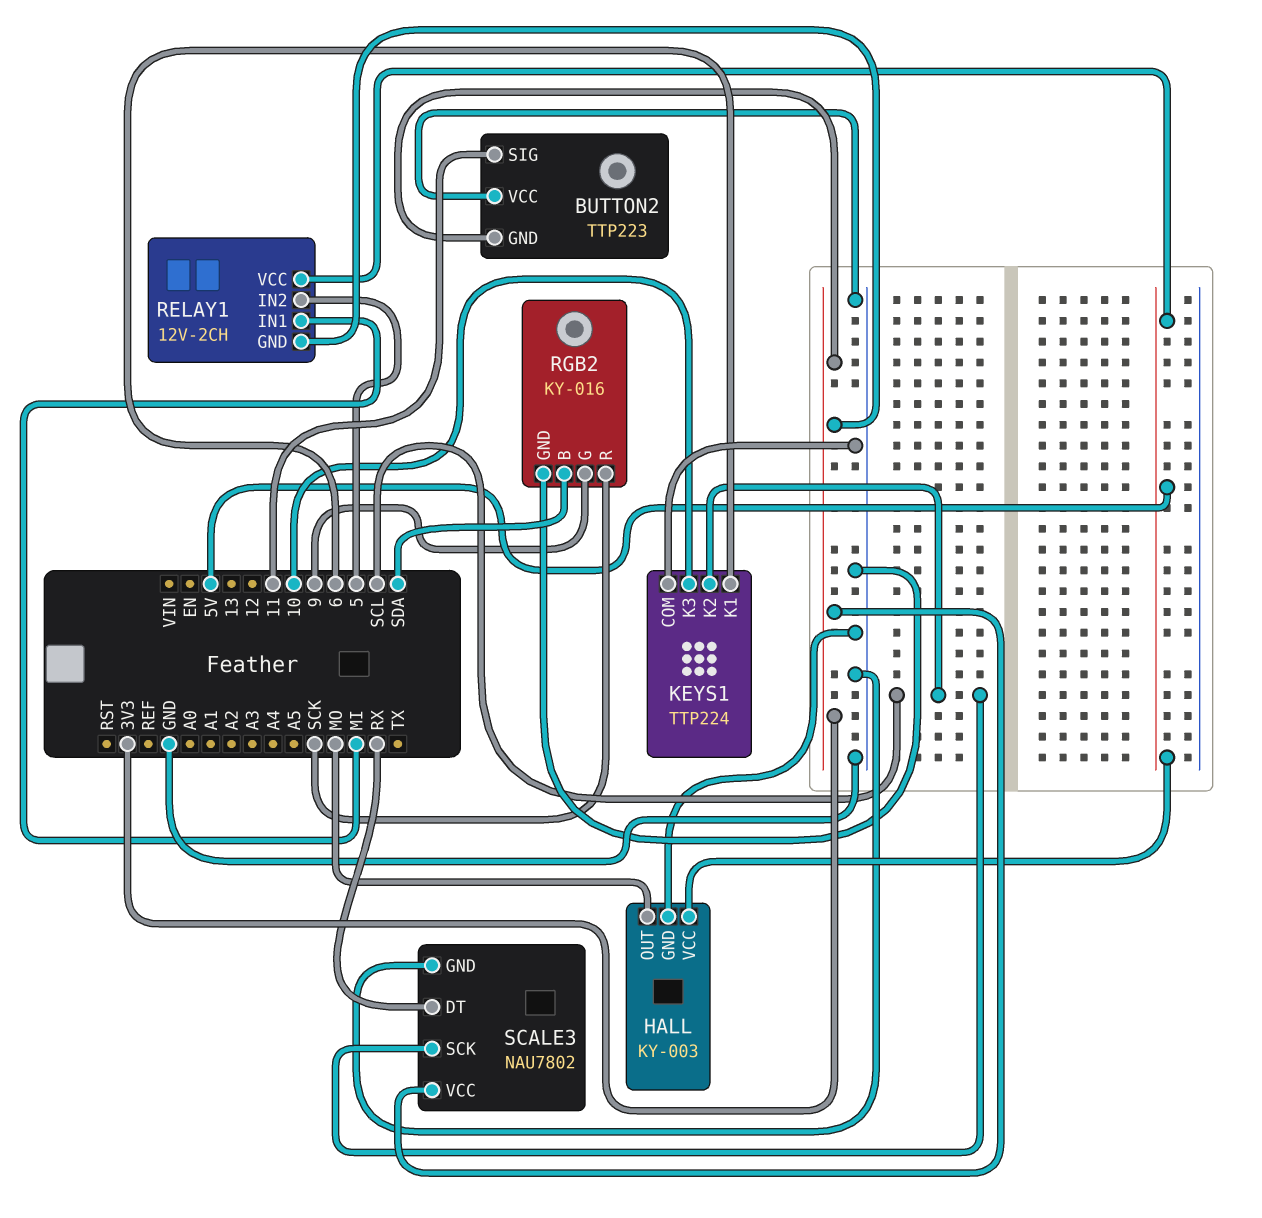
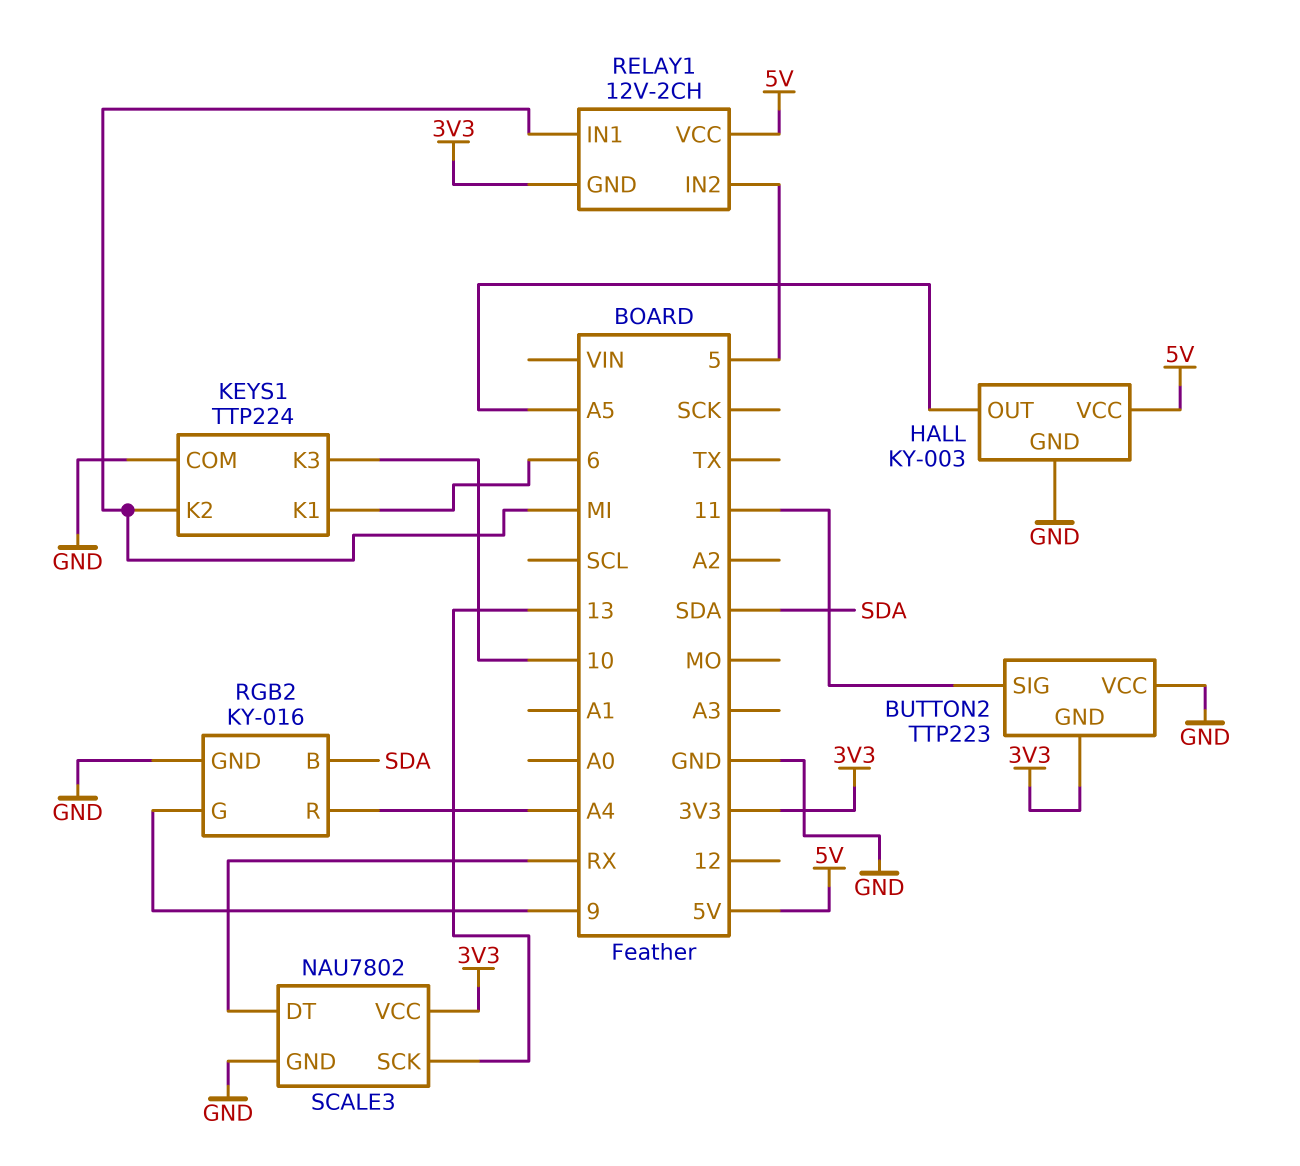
HALL pin OUT: MO -> A5
KEYS1 pin K2: SCL -> MI
RGB2 pin R: SCK -> A4
SCALE3 pin SCK: SCL -> 13

